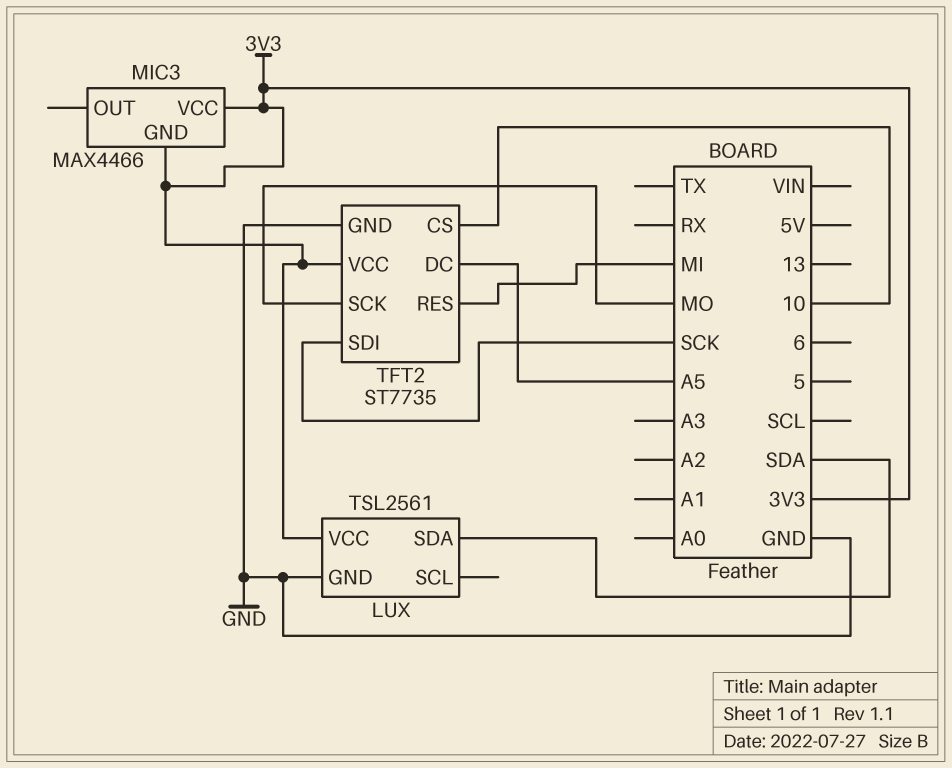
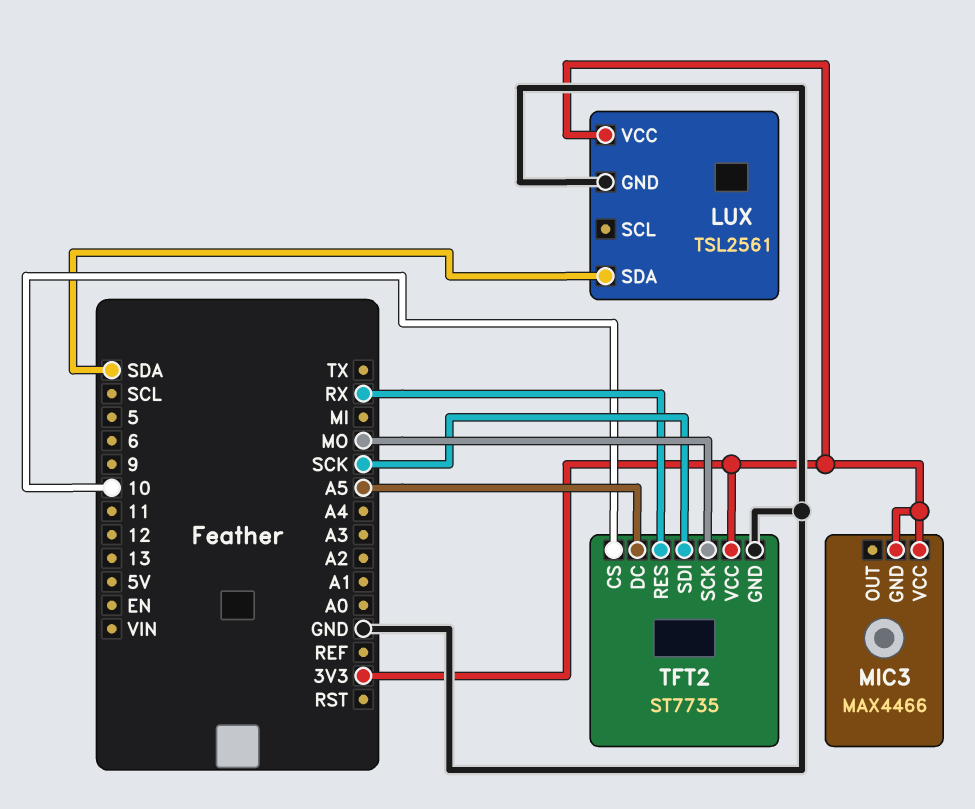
TFT2 pin RES: MI -> RX

